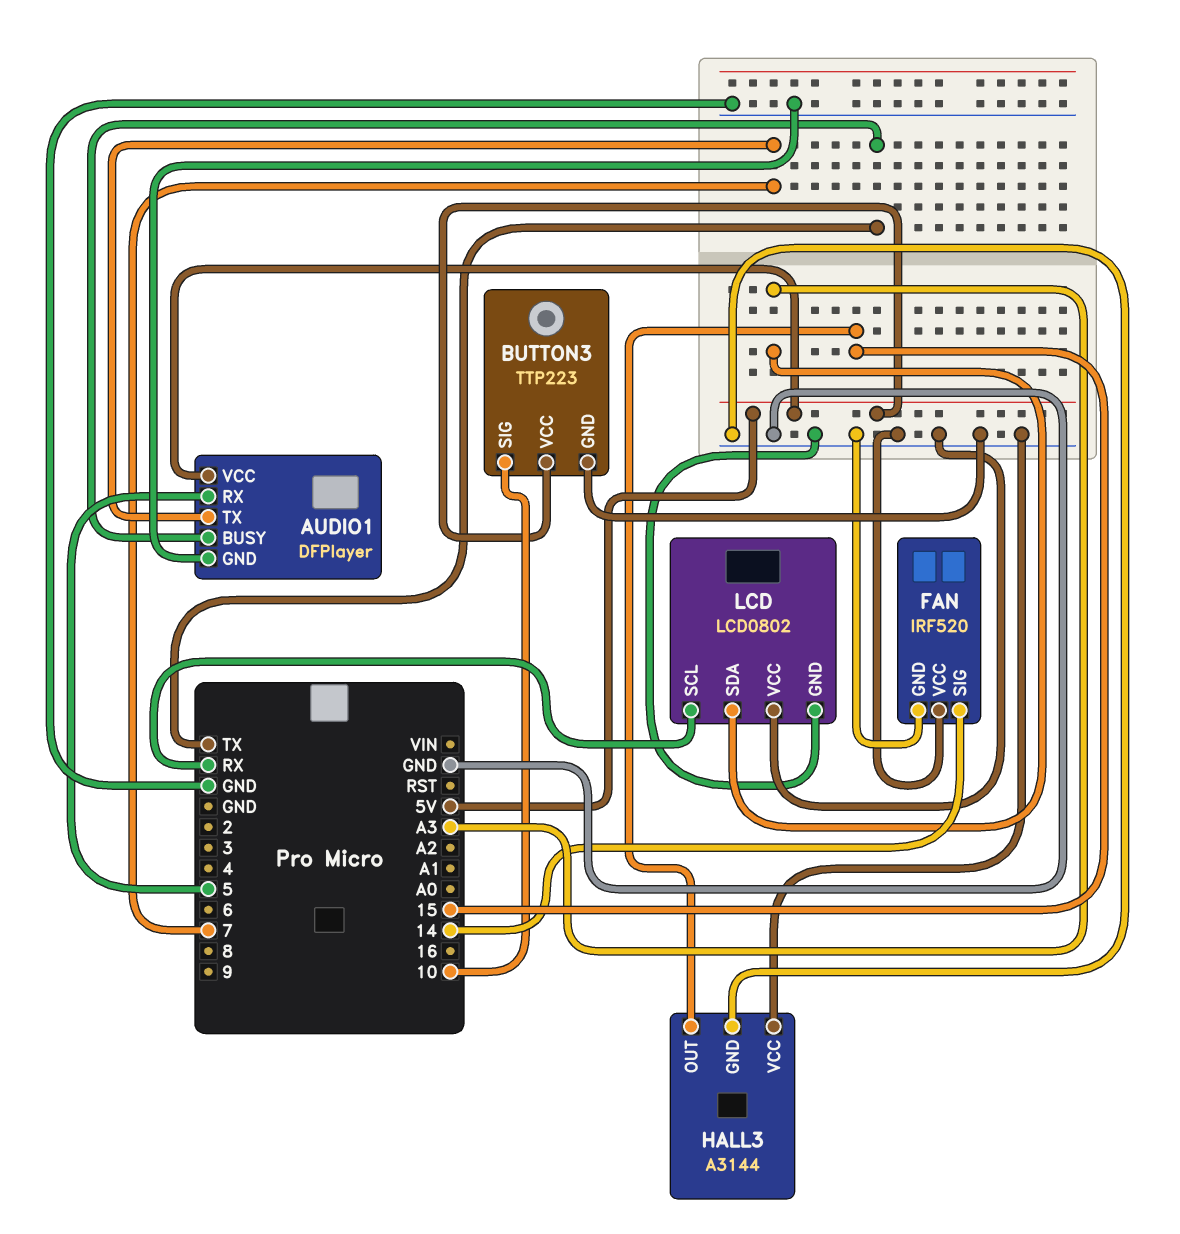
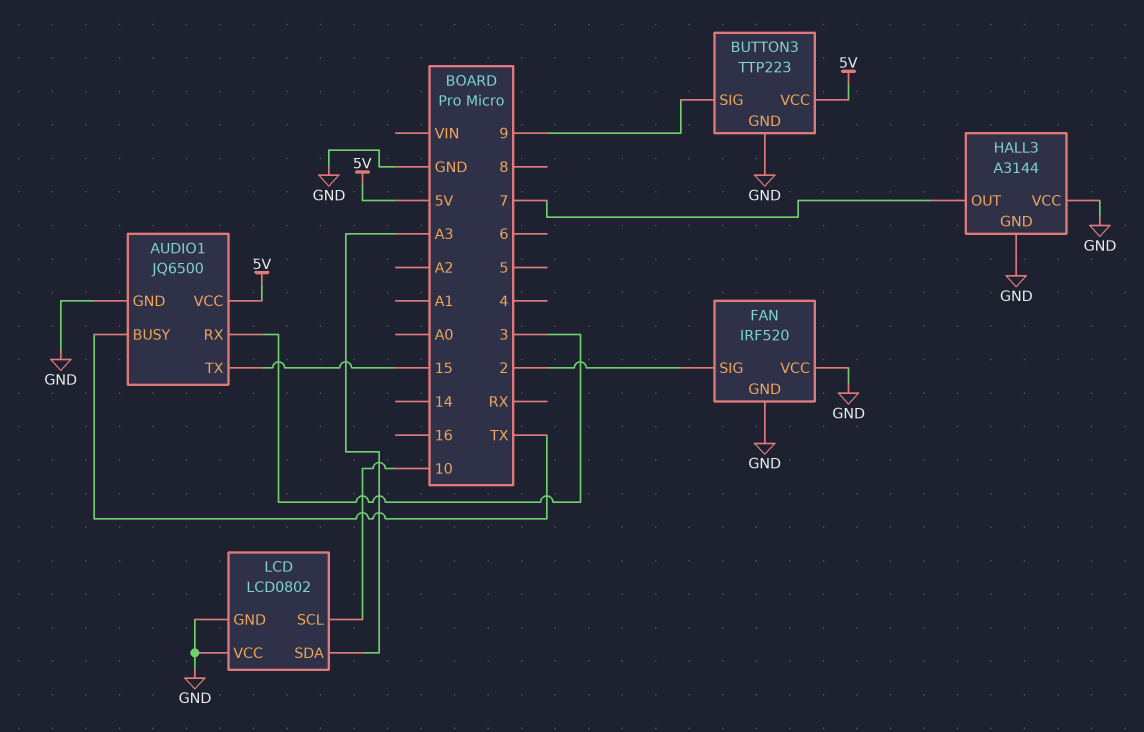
AUDIO1: DFPlayer -> JQ6500
AUDIO1 pin RX: 5 -> 3
AUDIO1 pin TX: 7 -> 15
BUTTON3 pin SIG: 10 -> 9
FAN pin SIG: 14 -> 2
HALL3 pin OUT: 15 -> 7
LCD pin SCL: RX -> 10

